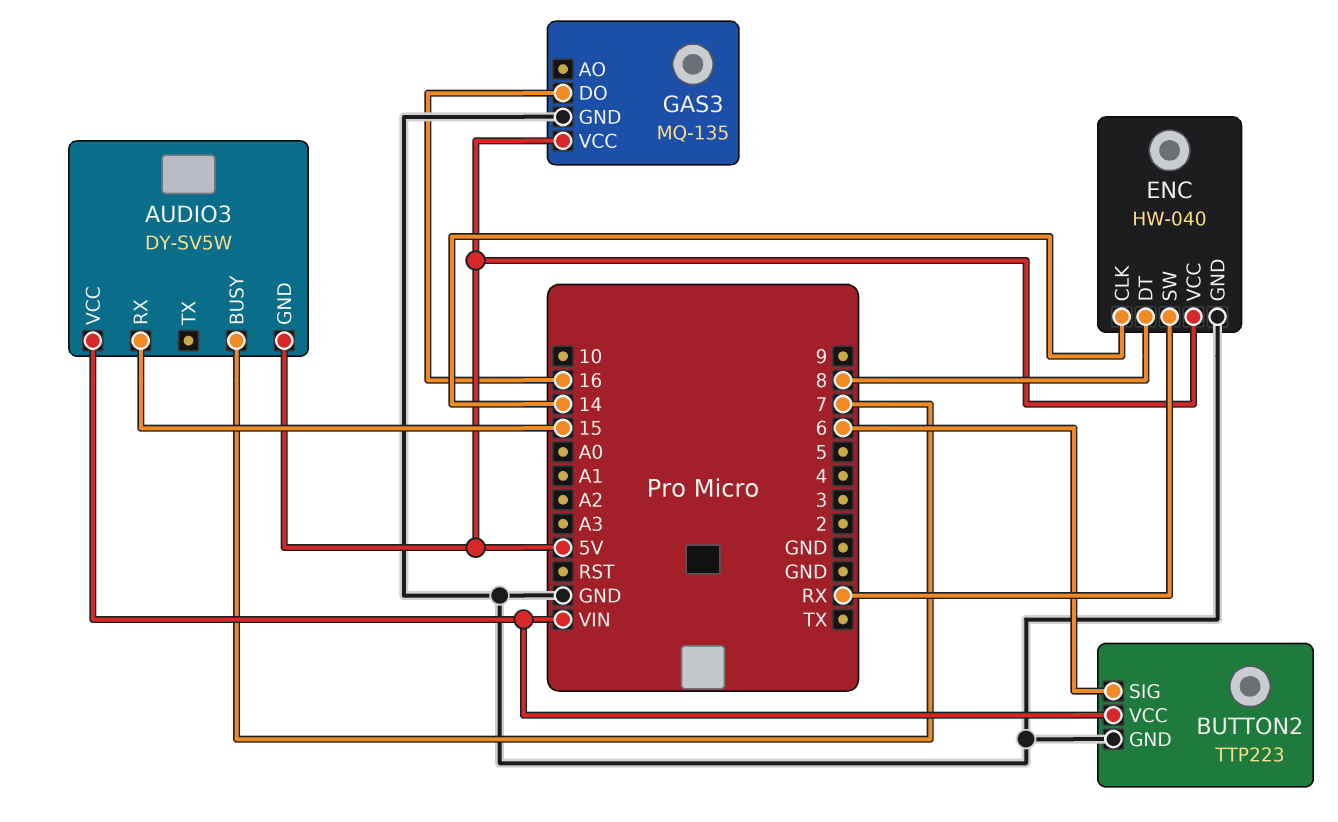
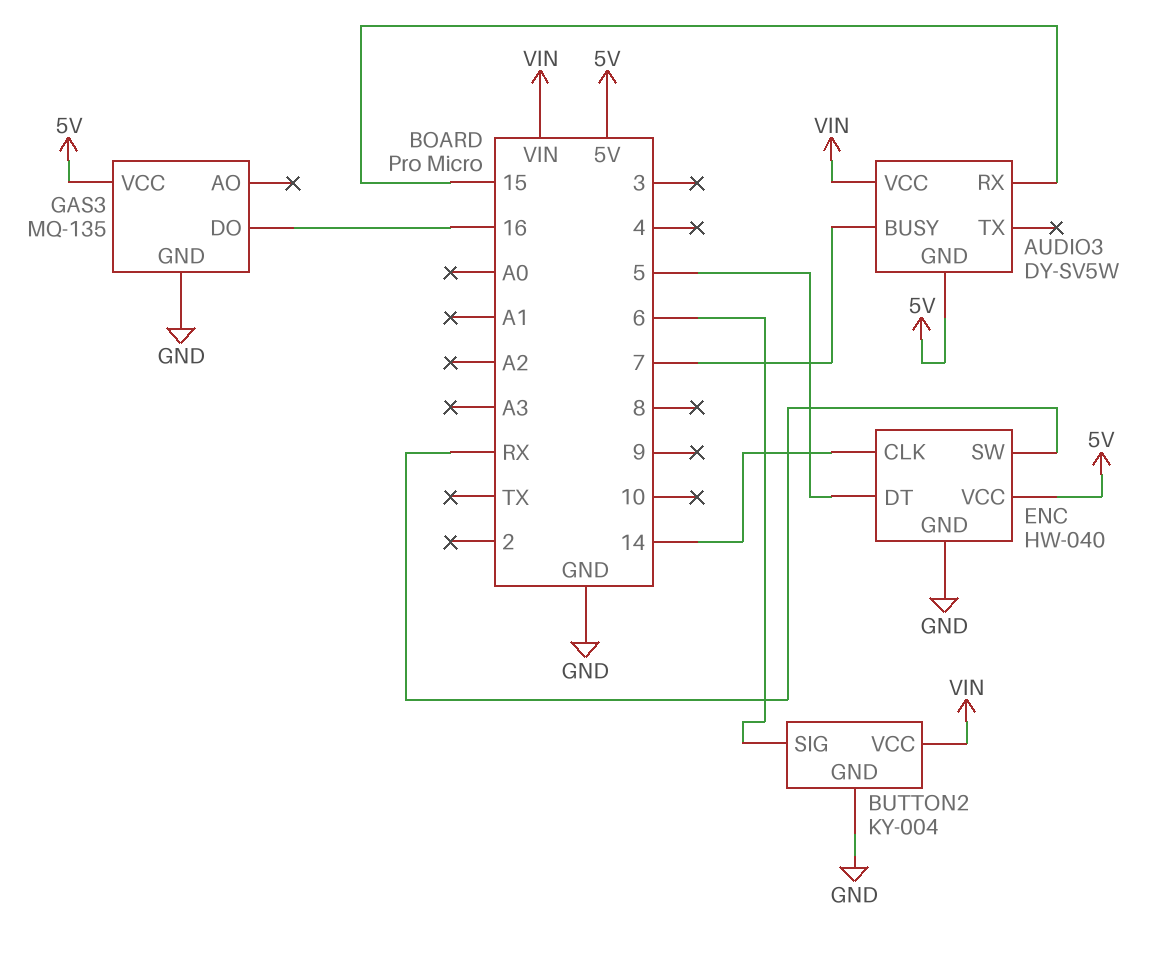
BUTTON2: TTP223 -> KY-004
ENC pin DT: 8 -> 5

